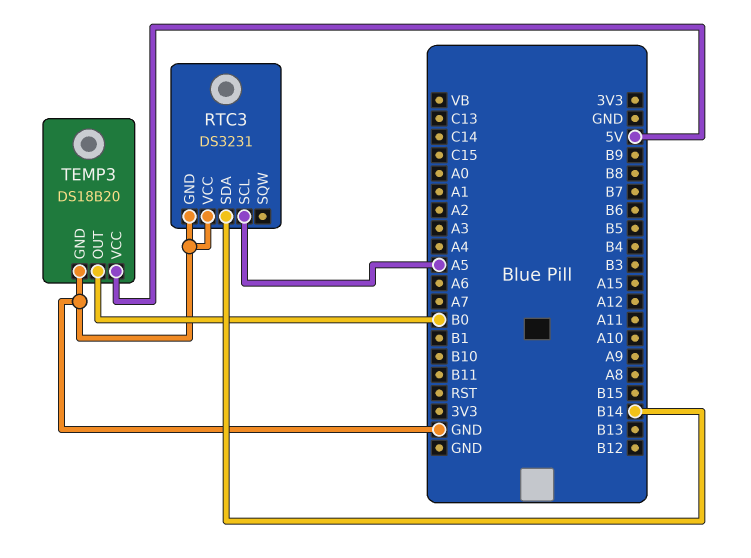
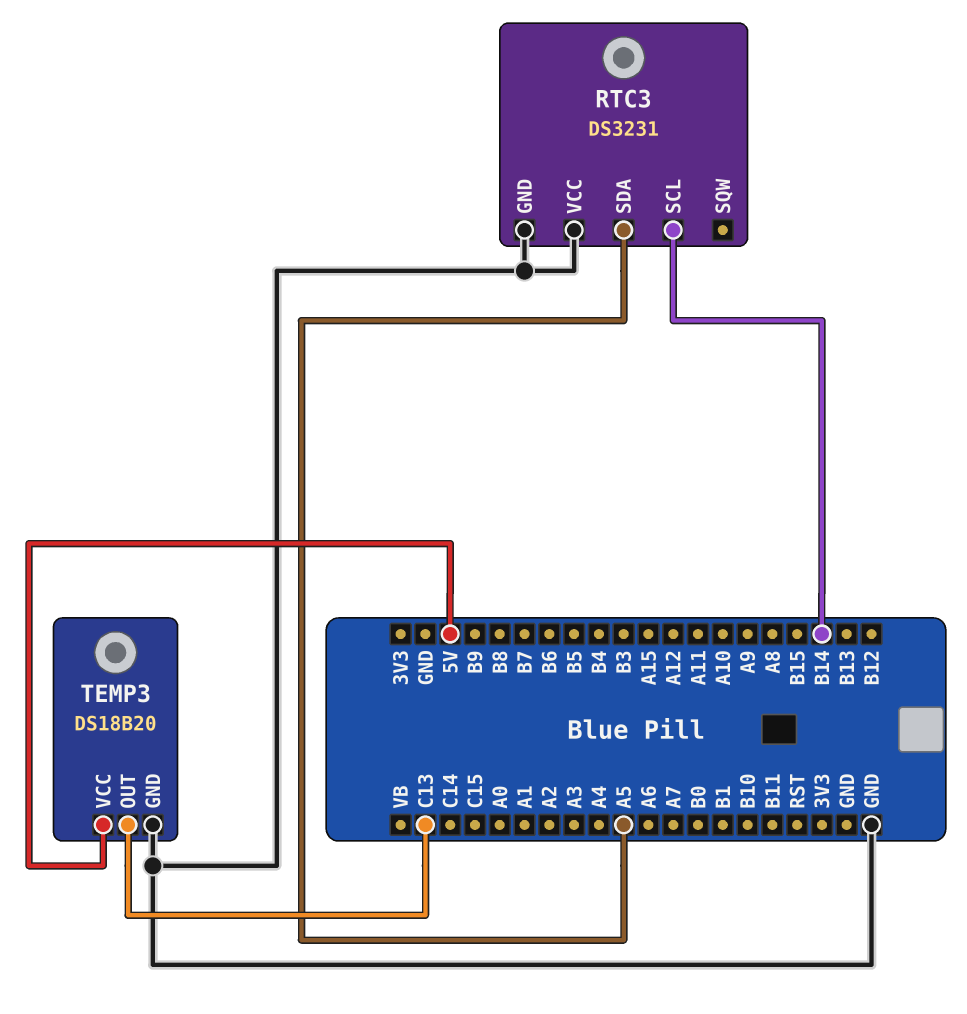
RTC3 pin SCL: A5 -> B14
RTC3 pin SDA: B14 -> A5
TEMP3 pin OUT: B0 -> C13

